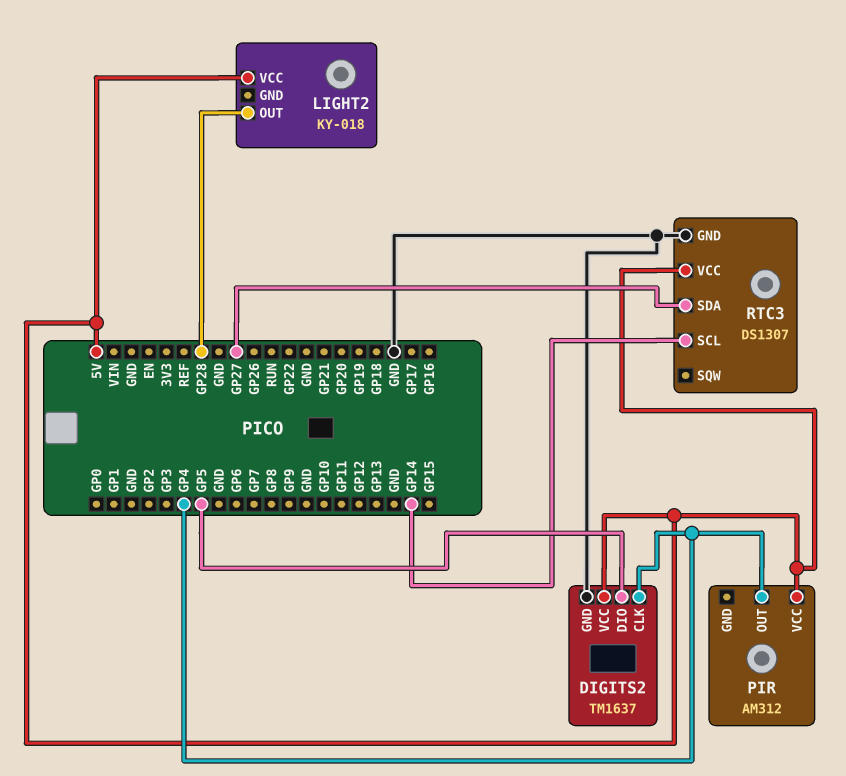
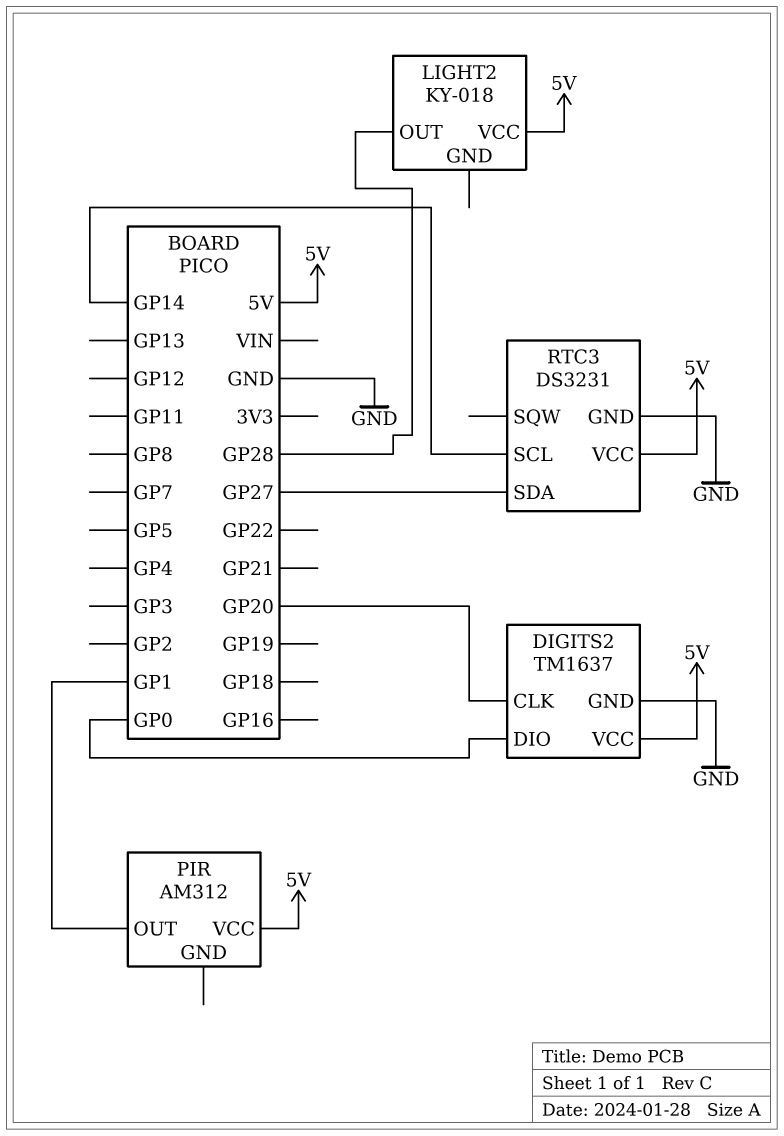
DIGITS2 pin CLK: GP4 -> GP20
DIGITS2 pin DIO: GP5 -> GP0
PIR pin OUT: GP4 -> GP1
RTC3: DS1307 -> DS3231

